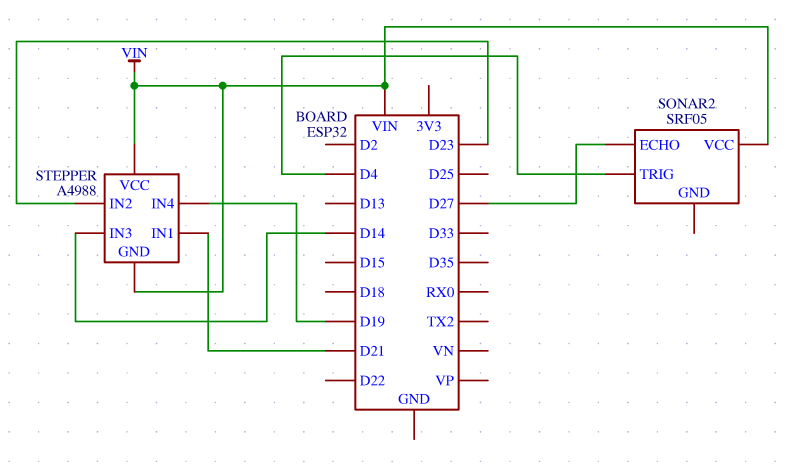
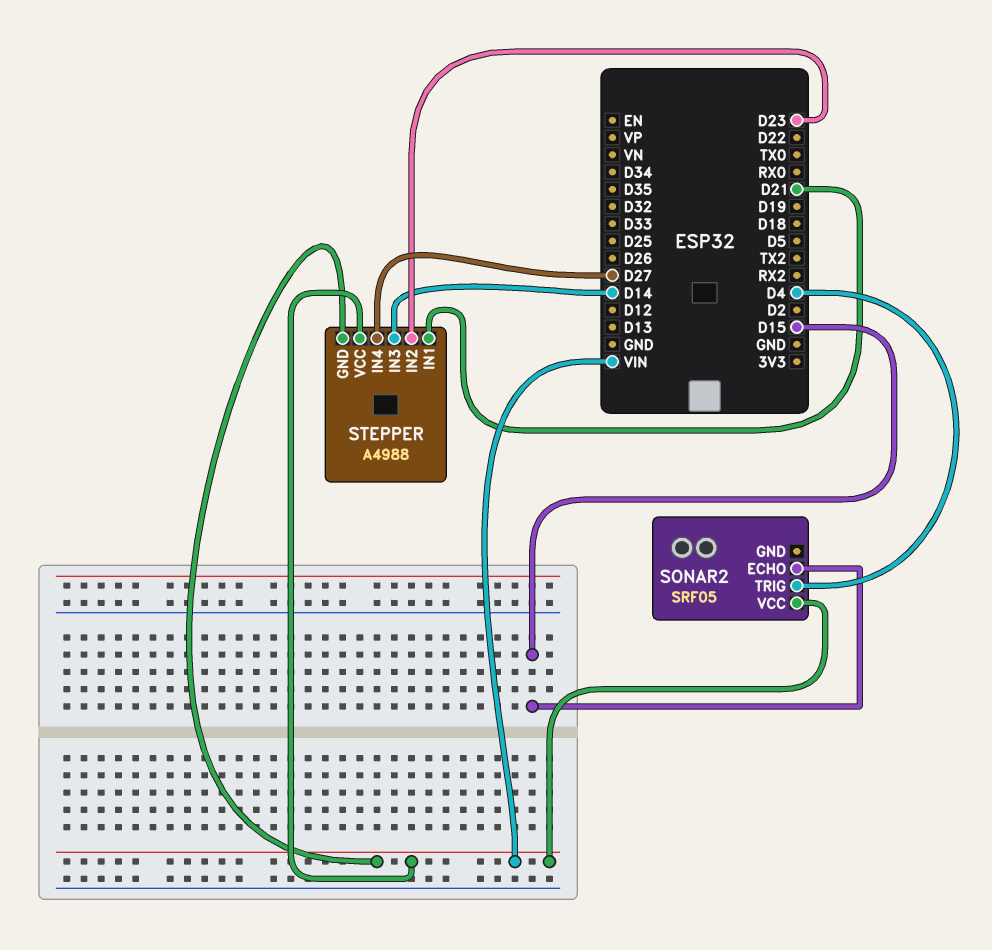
SONAR2 pin ECHO: D27 -> D15
STEPPER pin IN4: D19 -> D27

